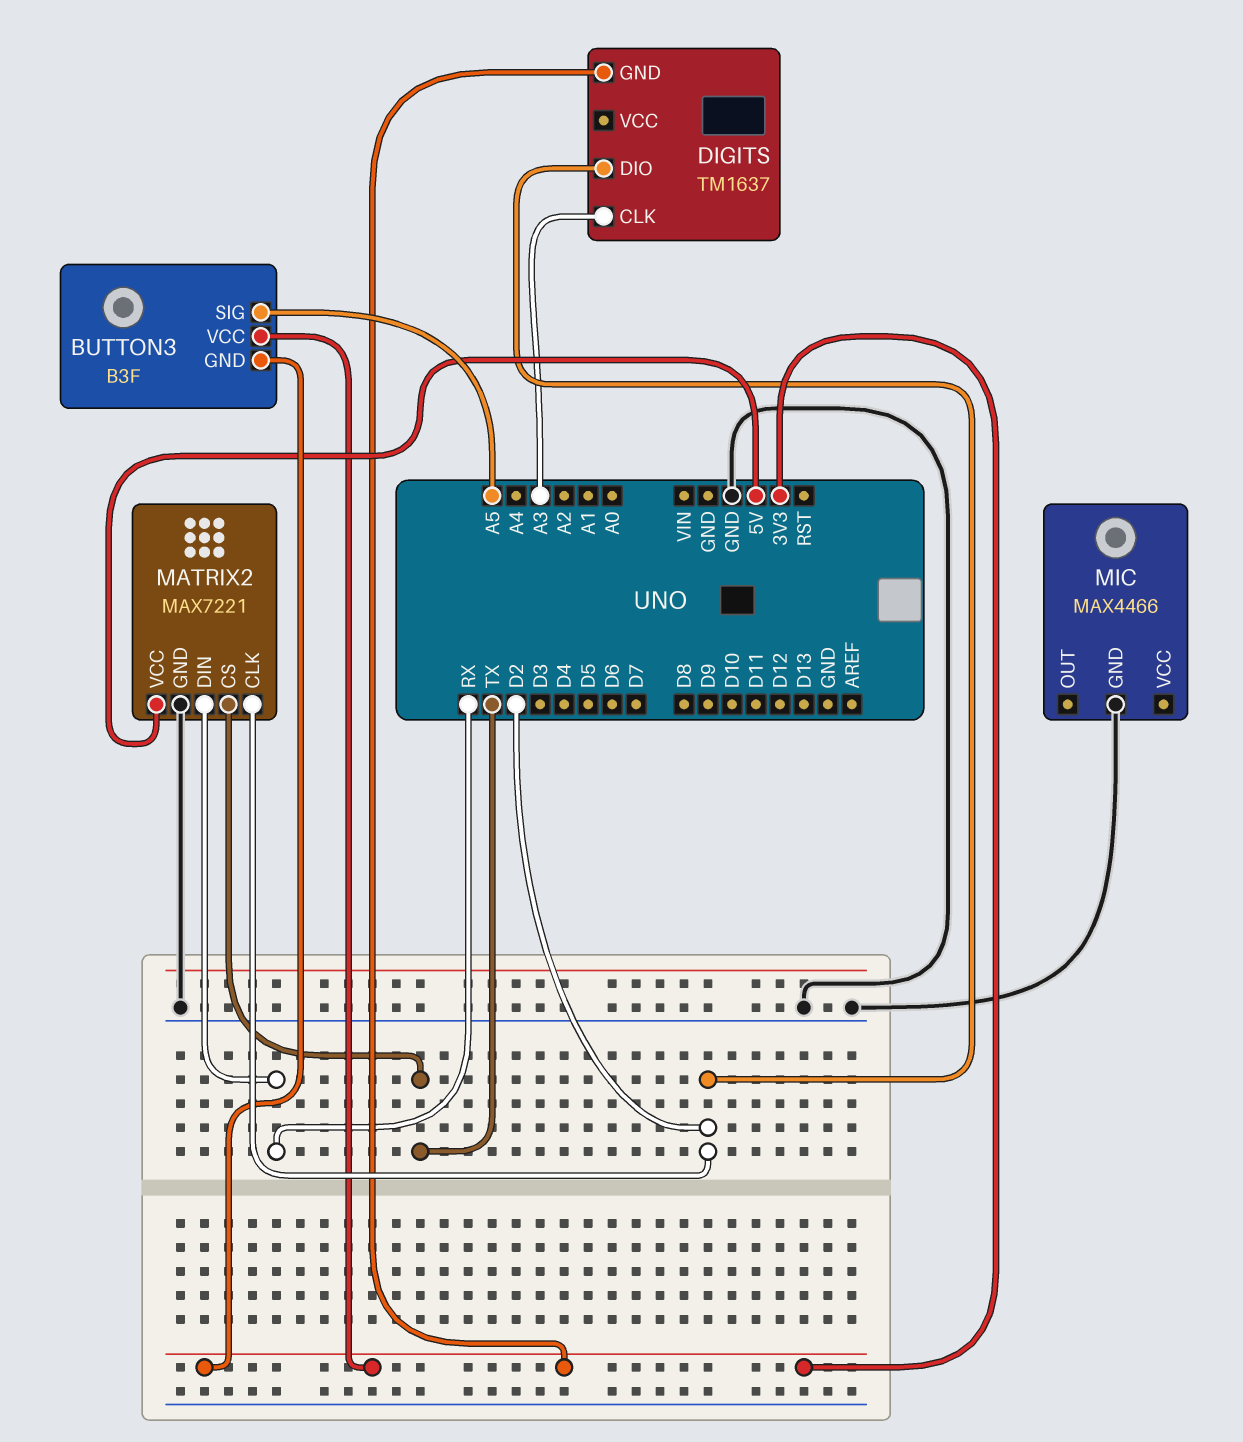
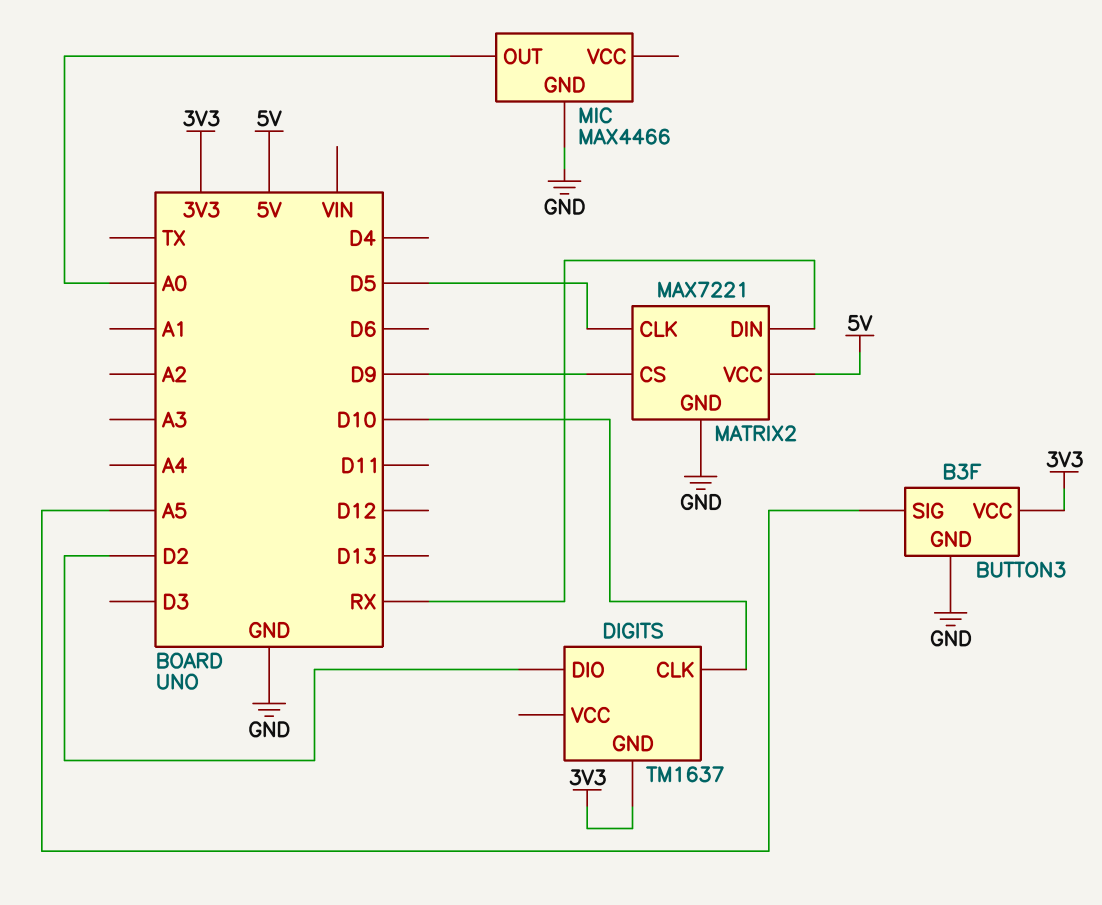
BUTTON3 pin GND: 3V3 -> GND
DIGITS pin CLK: A3 -> D10
MATRIX2 pin CLK: D2 -> D5
MATRIX2 pin CS: TX -> D9
MIC pin OUT: none -> A0

